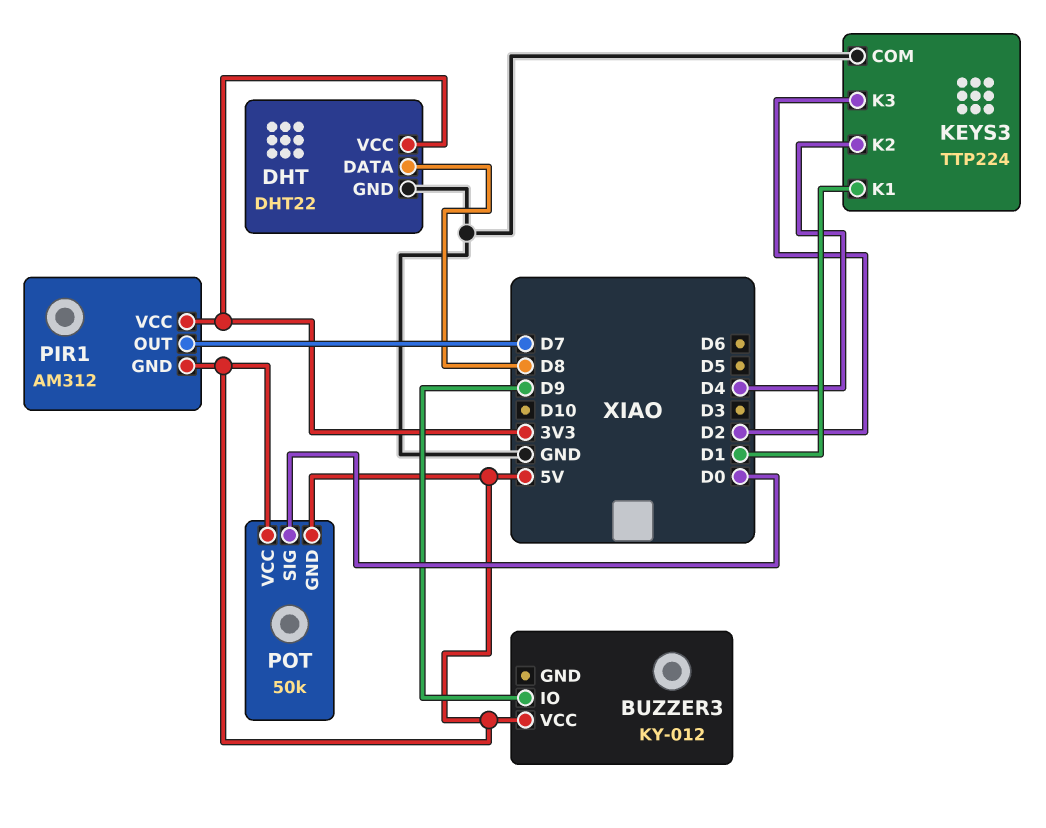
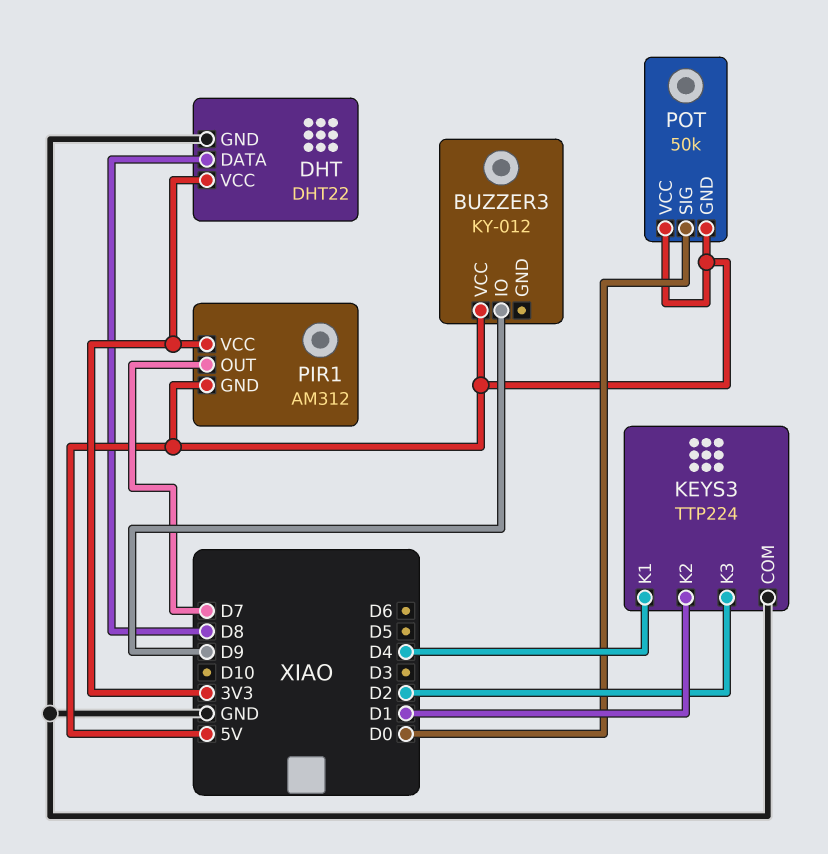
KEYS3 pin K1: D1 -> D4
KEYS3 pin K2: D4 -> D1

